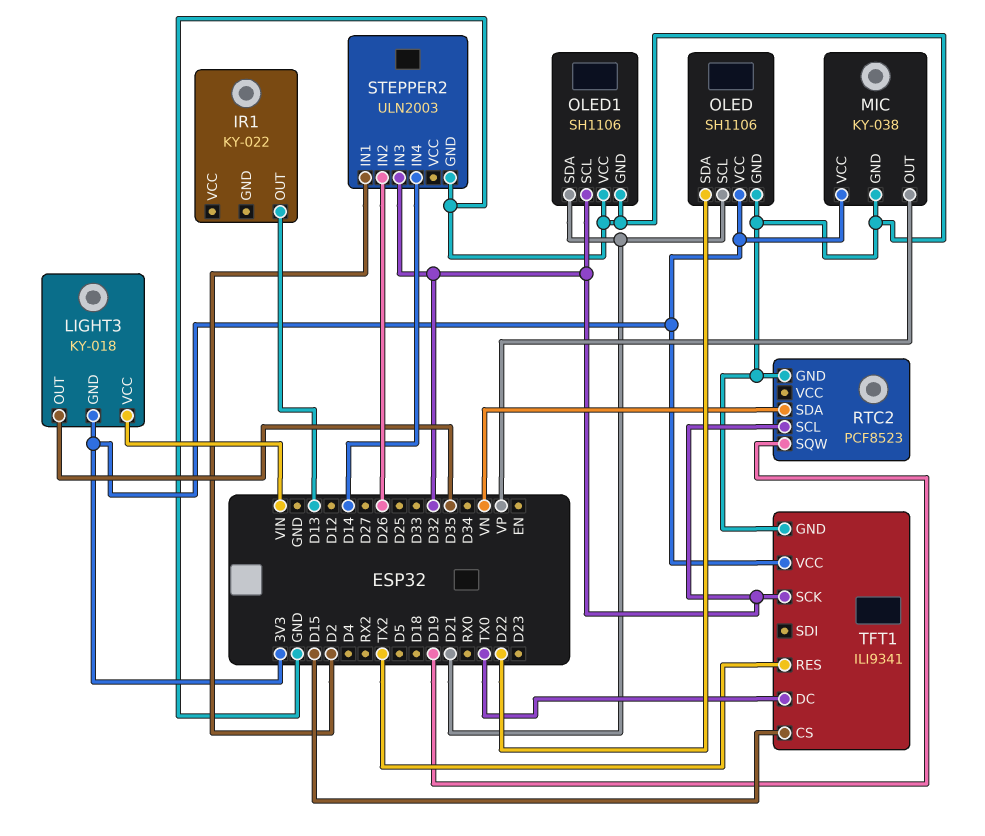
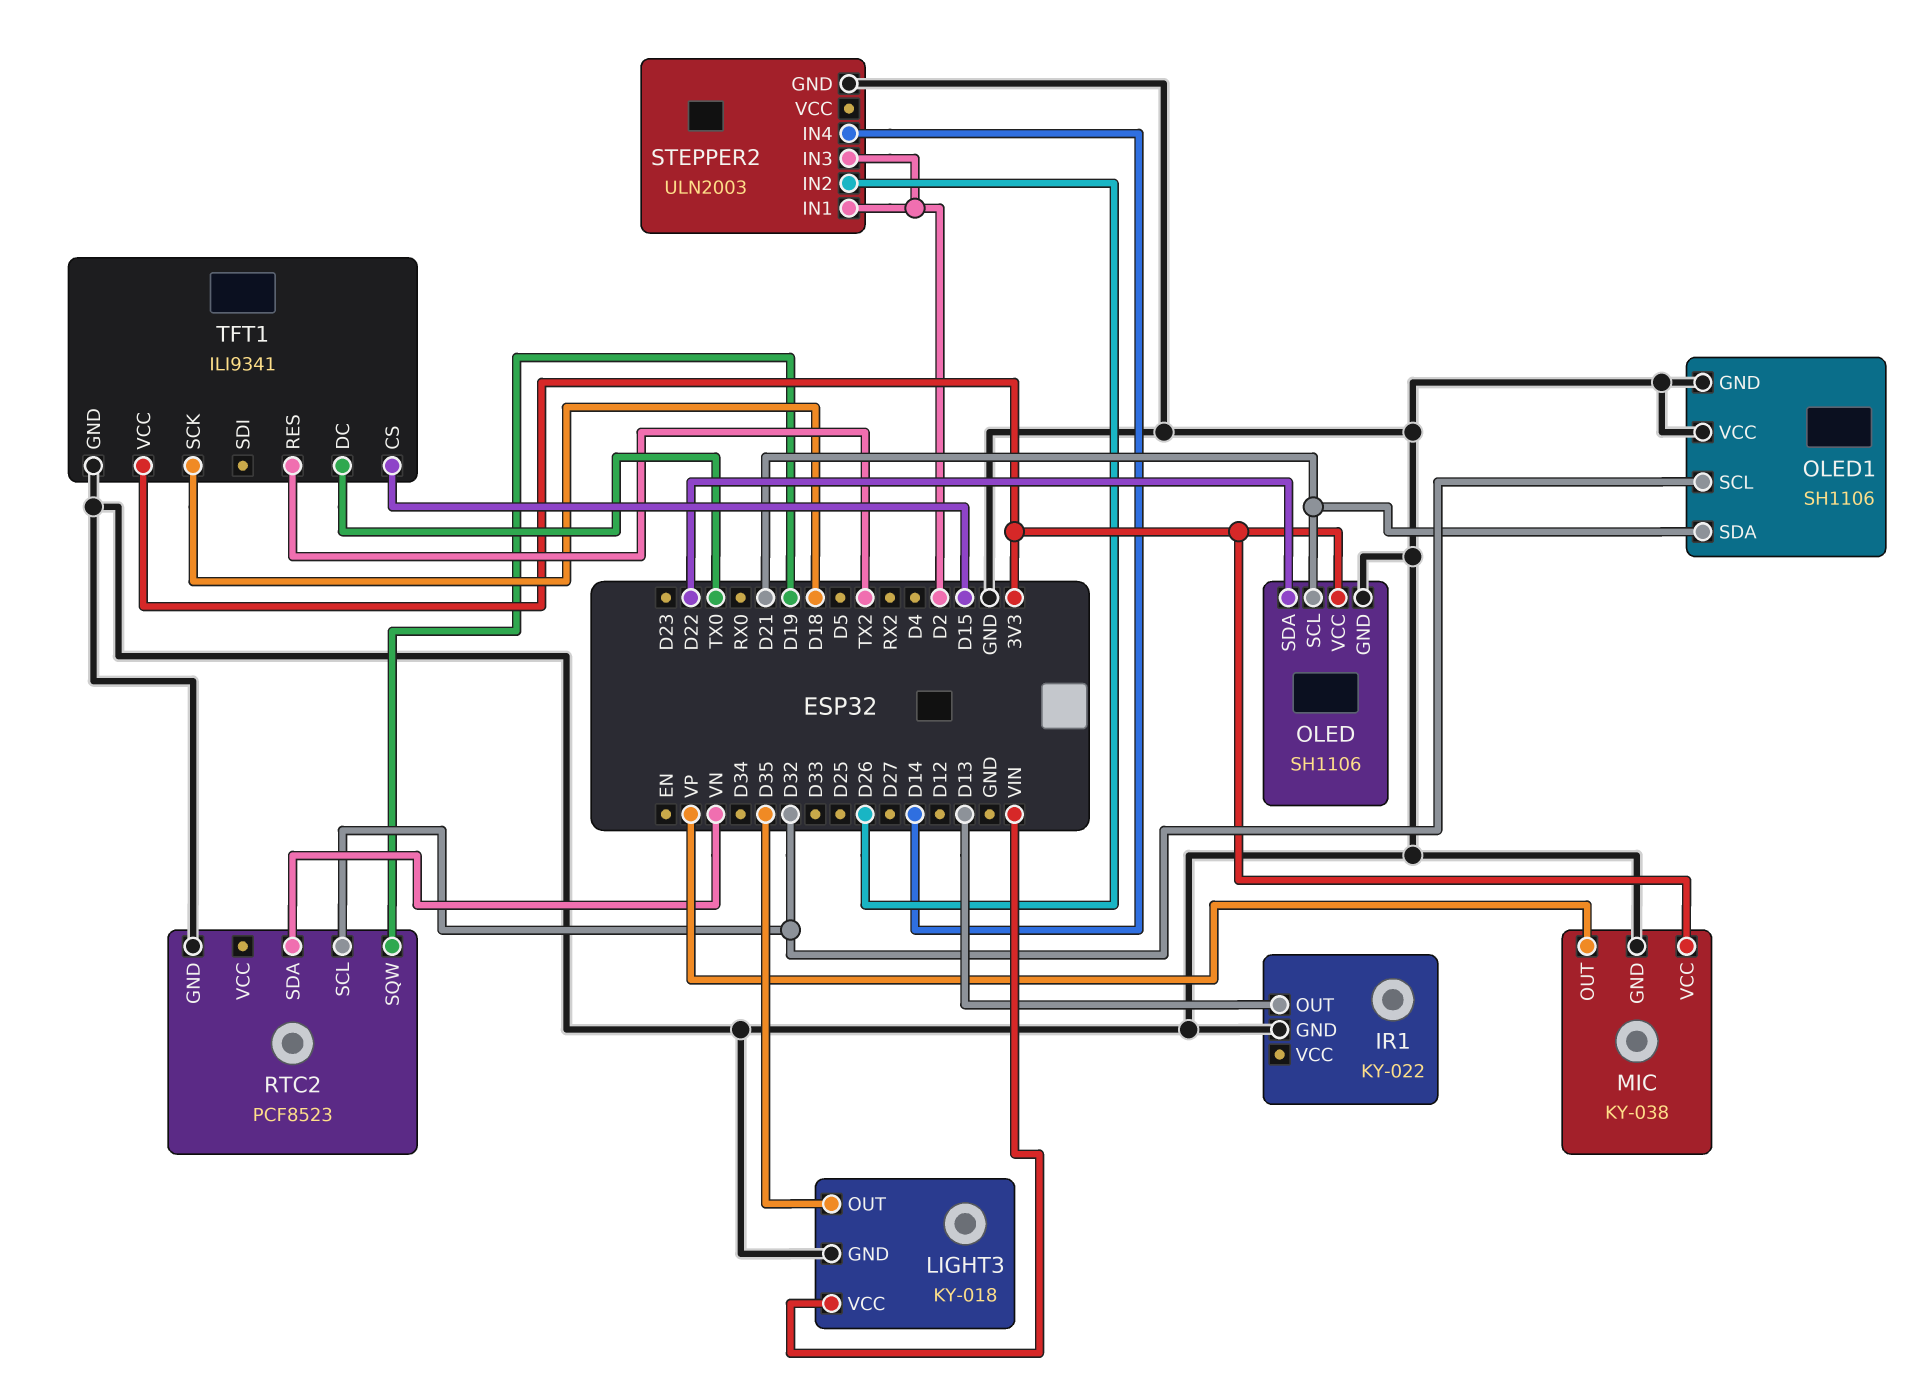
IR1 pin GND: none -> GND
LIGHT3 pin GND: 3V3 -> GND
STEPPER2 pin IN3: D32 -> D2
TFT1 pin SCK: D32 -> D18

